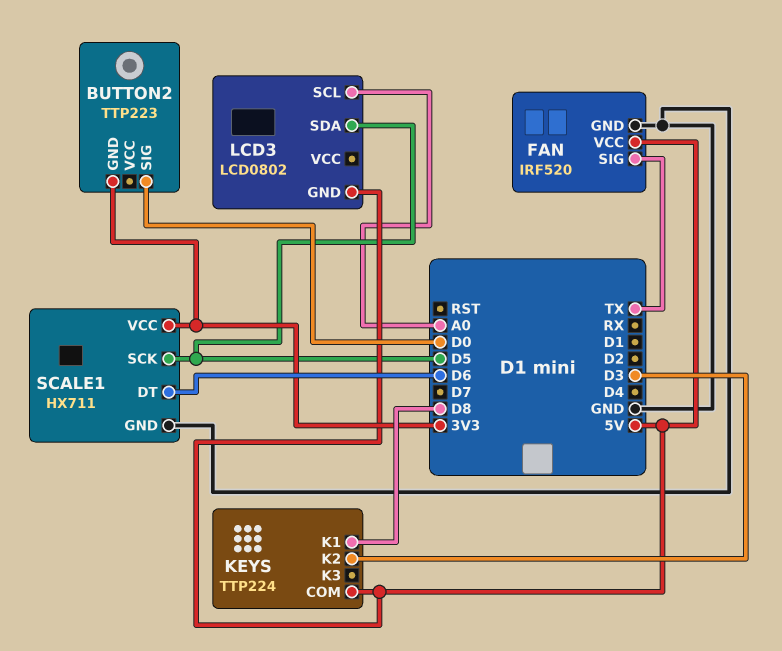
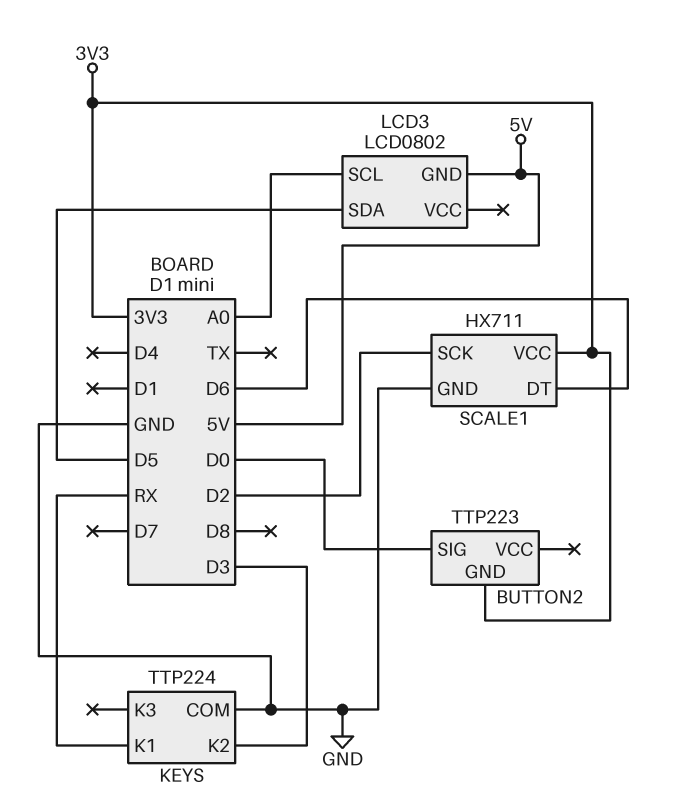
FAN: IRF520 -> none
FAN pin GND: GND -> none
FAN pin SIG: TX -> none
FAN pin VCC: 5V -> none
KEYS pin COM: 5V -> GND
KEYS pin K1: D8 -> RX
SCALE1 pin SCK: D5 -> D2

